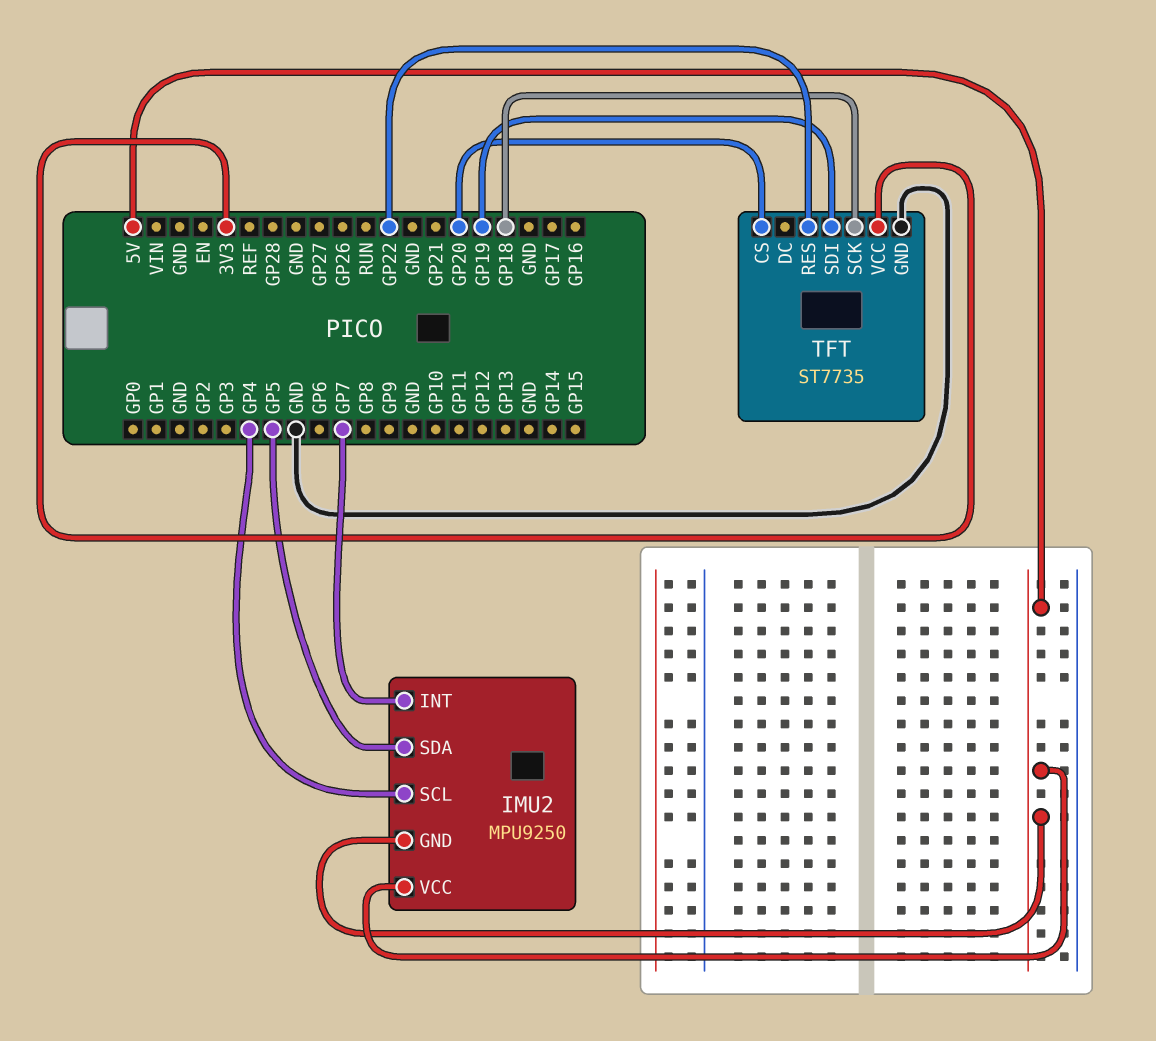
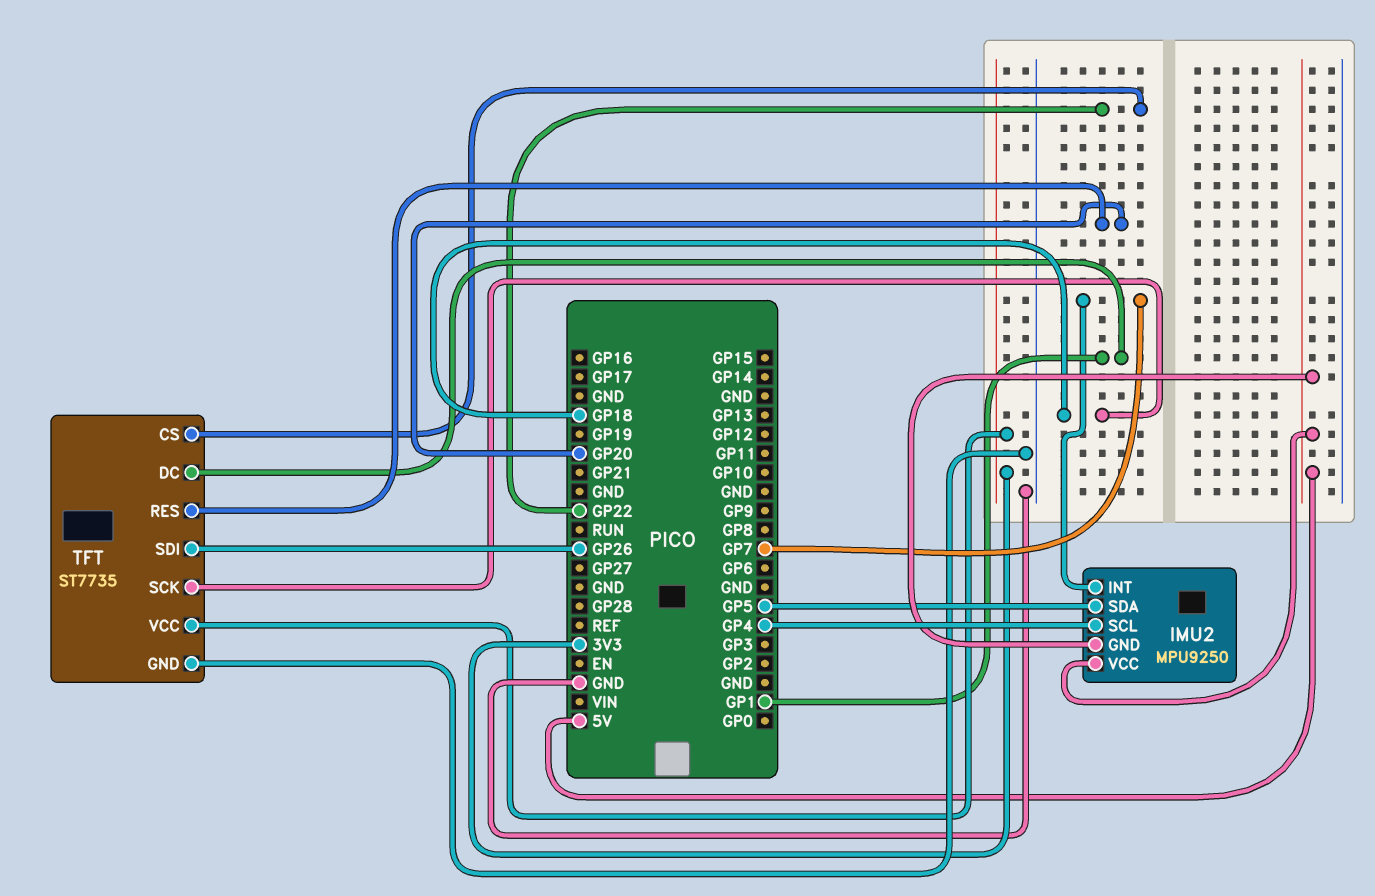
TFT pin CS: GP20 -> GP22
TFT pin DC: none -> GP1
TFT pin RES: GP22 -> GP20
TFT pin SDI: GP19 -> GP26

